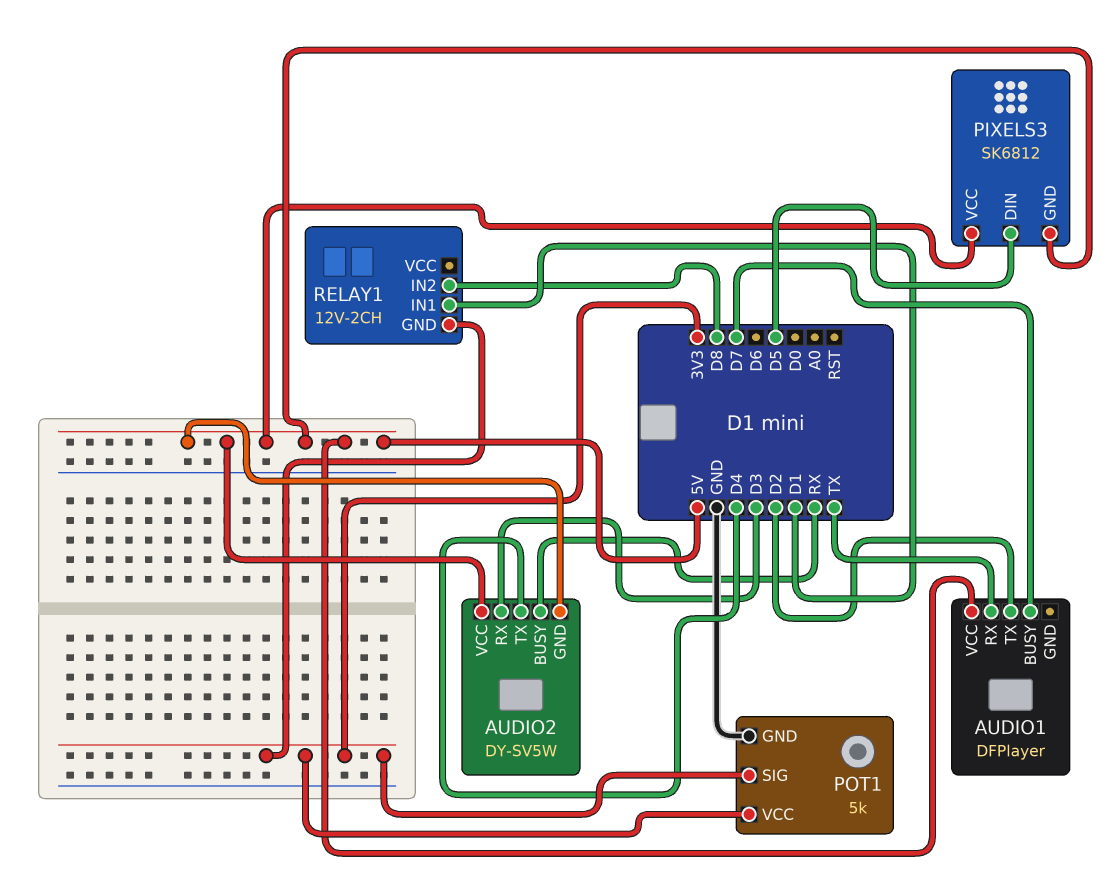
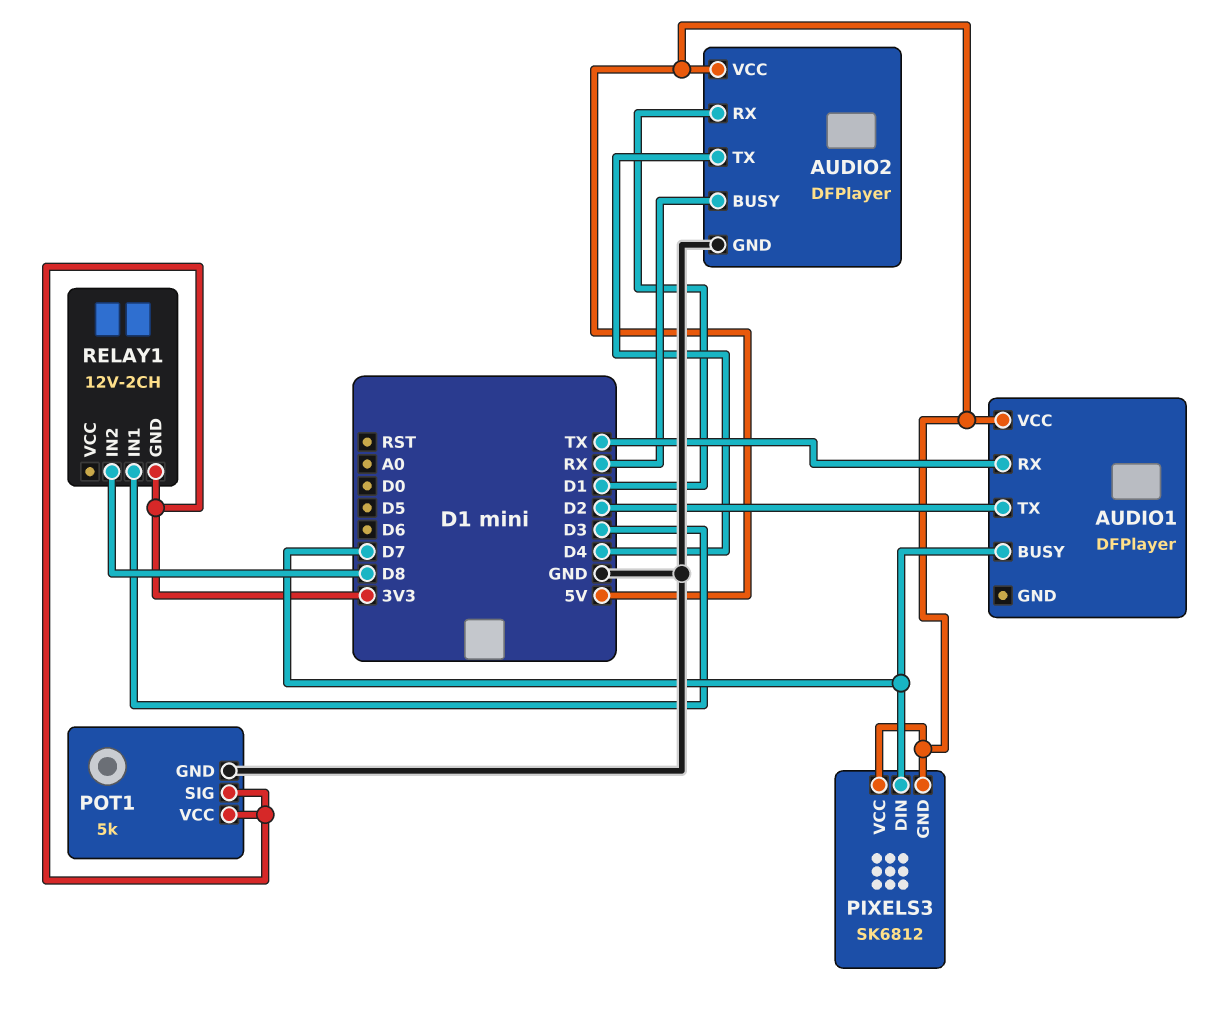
AUDIO2: DY-SV5W -> DFPlayer
AUDIO2 pin GND: 5V -> GND
AUDIO2 pin RX: D3 -> D1
PIXELS3 pin DIN: D5 -> D7
RELAY1 pin IN1: D1 -> D3

